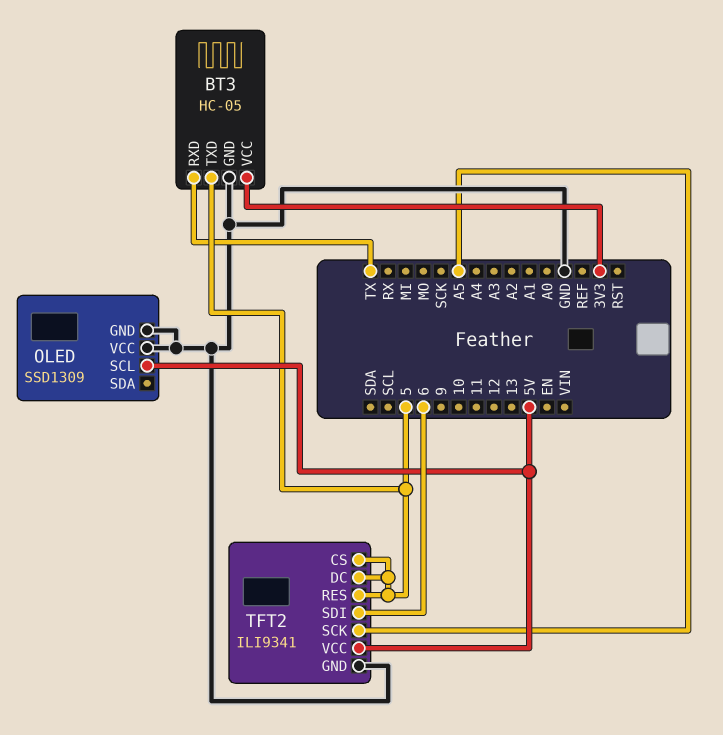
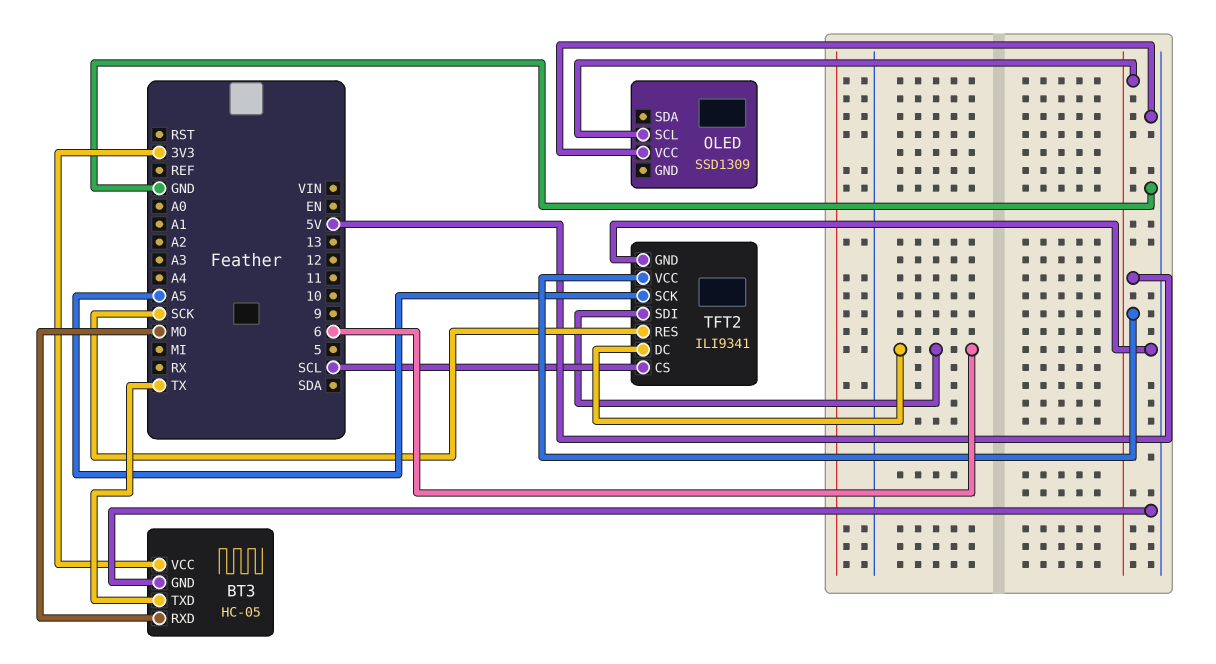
BT3 pin RXD: TX -> MO
BT3 pin TXD: 5 -> TX
OLED pin GND: GND -> none
TFT2 pin CS: 5 -> SCL
TFT2 pin DC: 5 -> 6
TFT2 pin RES: 5 -> SCK

